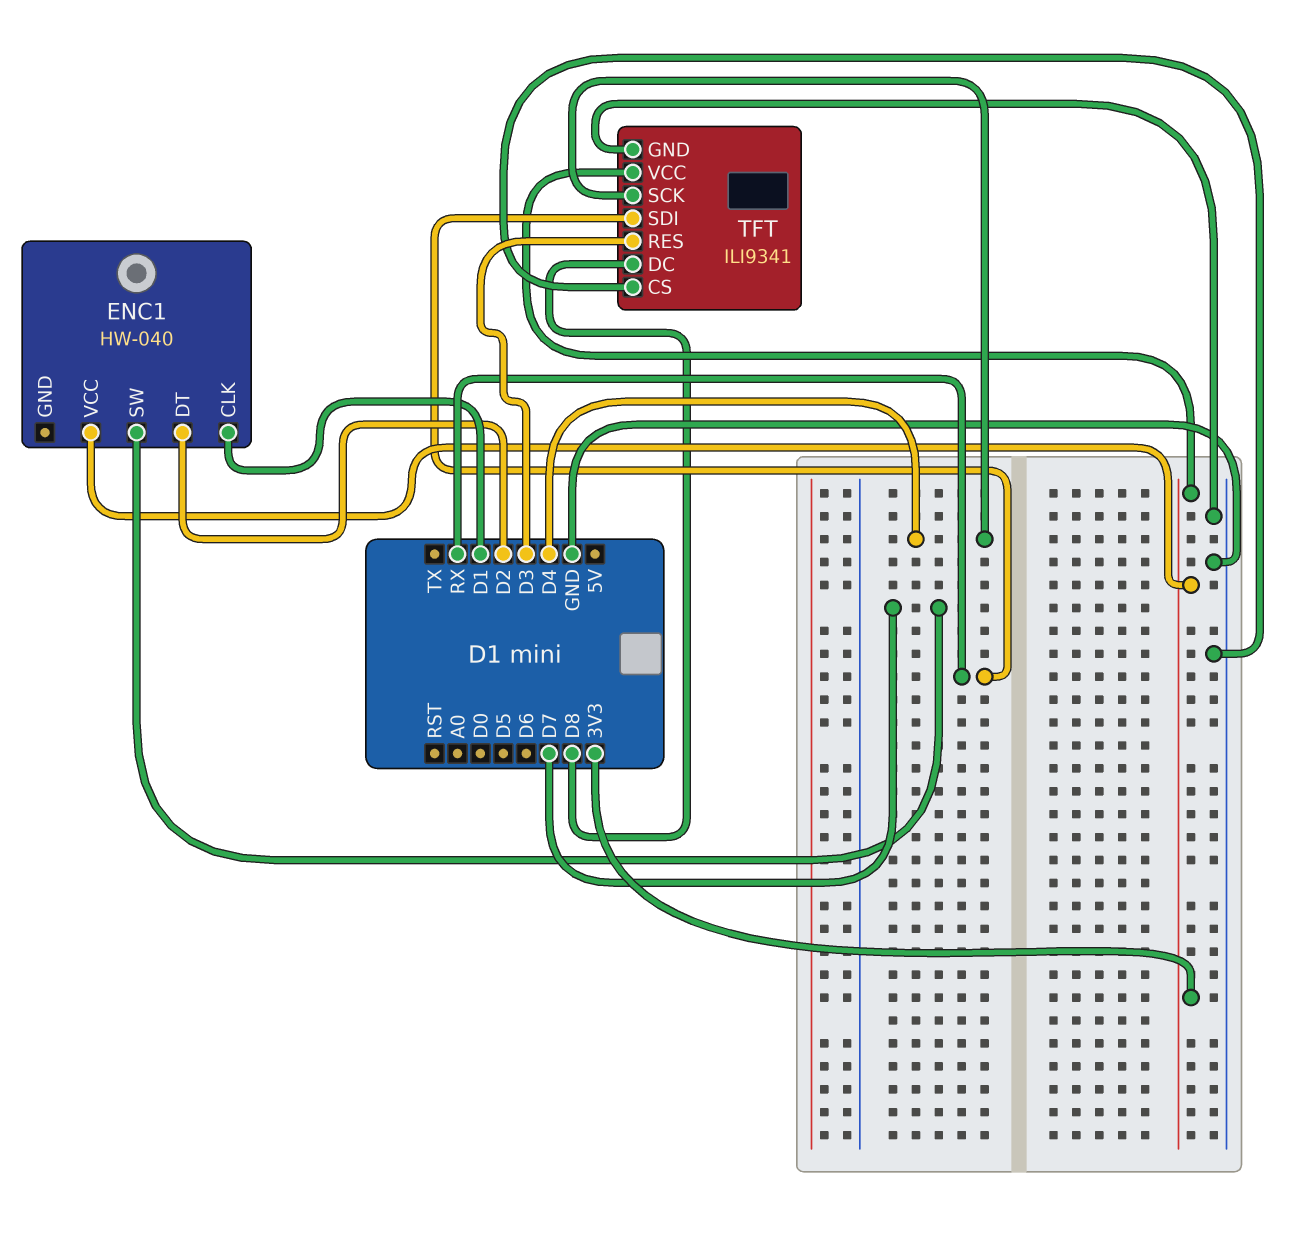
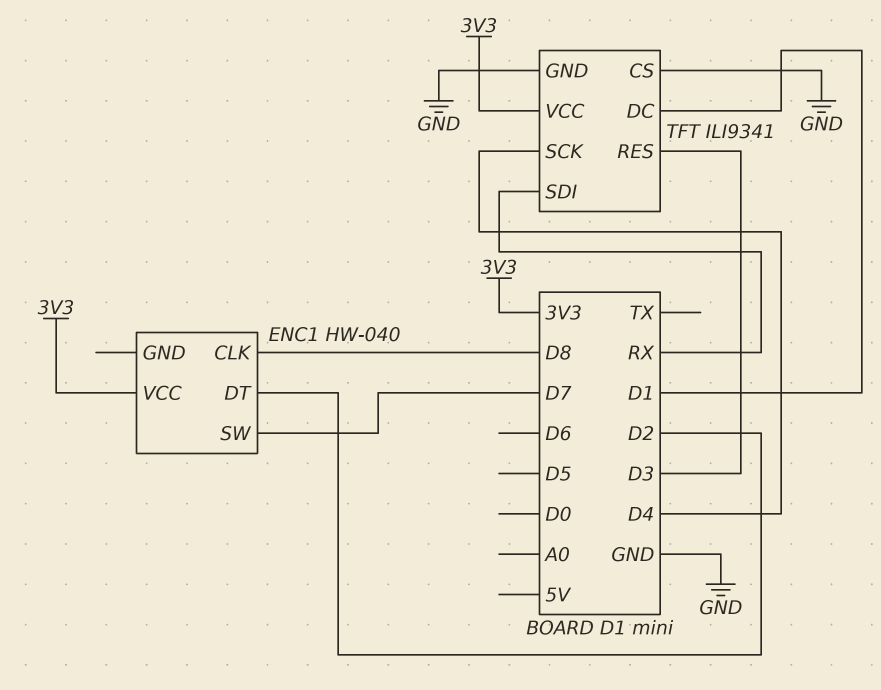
ENC1 pin CLK: D1 -> D8
TFT pin DC: D8 -> D1

